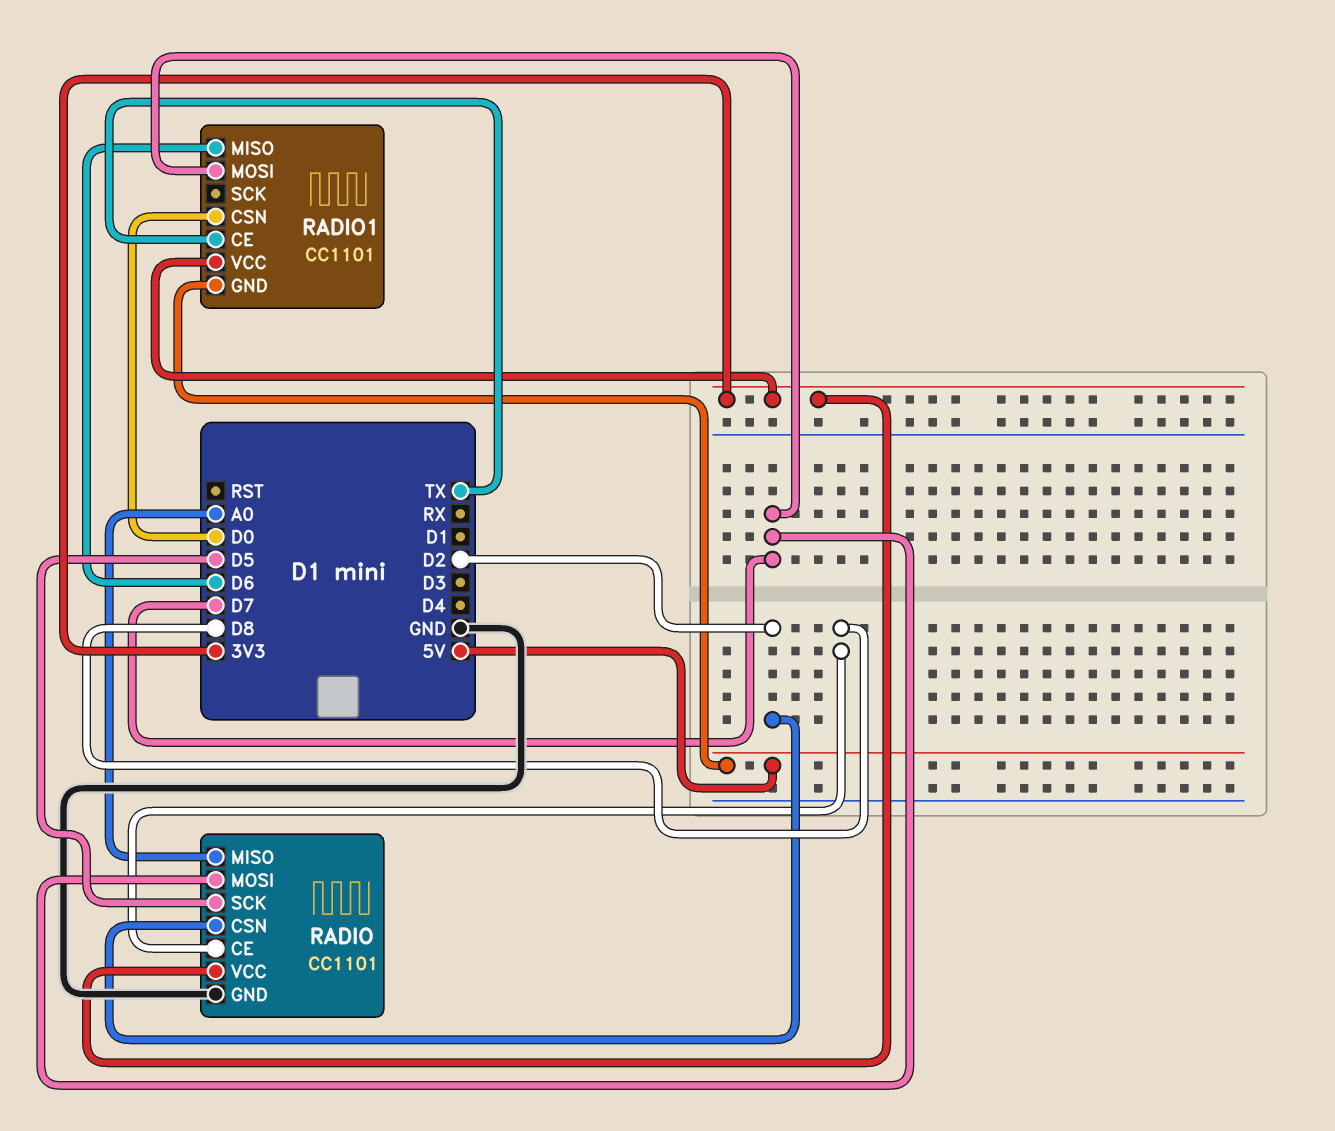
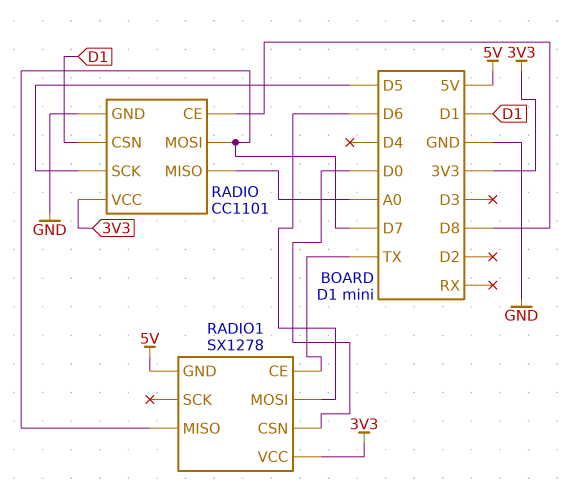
RADIO pin CSN: D2 -> D1
RADIO1: CC1101 -> SX1278
RADIO1 pin MISO: D6 -> D7
RADIO1 pin MOSI: D7 -> D6

